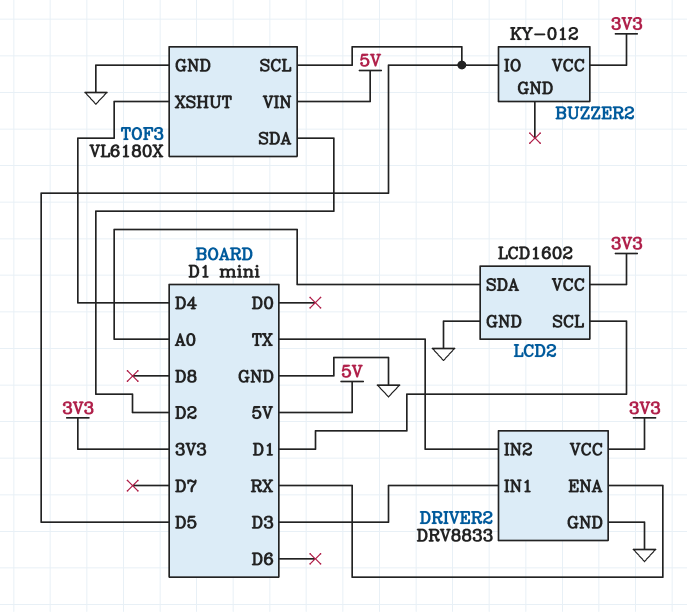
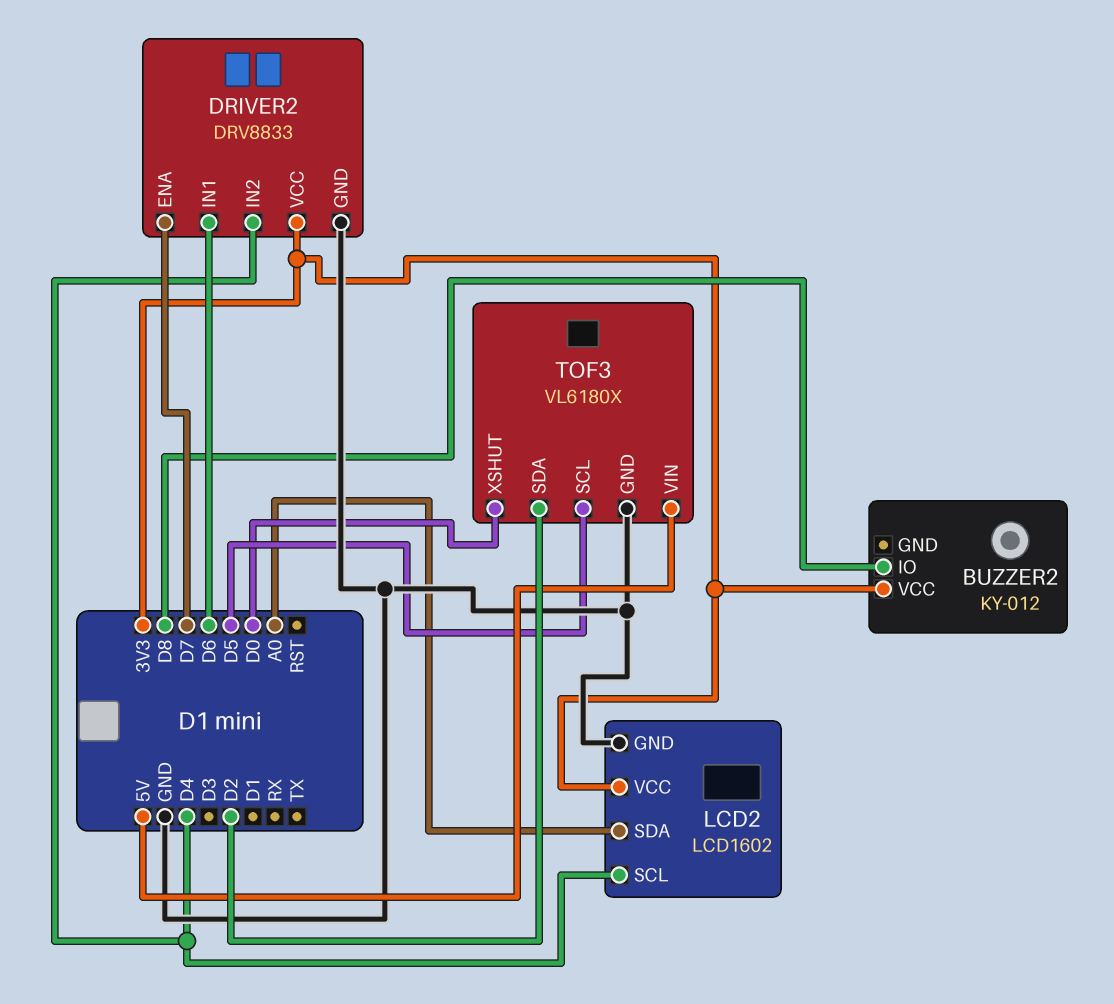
BUZZER2 pin IO: D5 -> D8
DRIVER2 pin ENA: RX -> D7
DRIVER2 pin IN1: D3 -> D6
DRIVER2 pin IN2: TX -> D4
LCD2 pin SCL: D1 -> D4
TOF3 pin XSHUT: D4 -> D0

